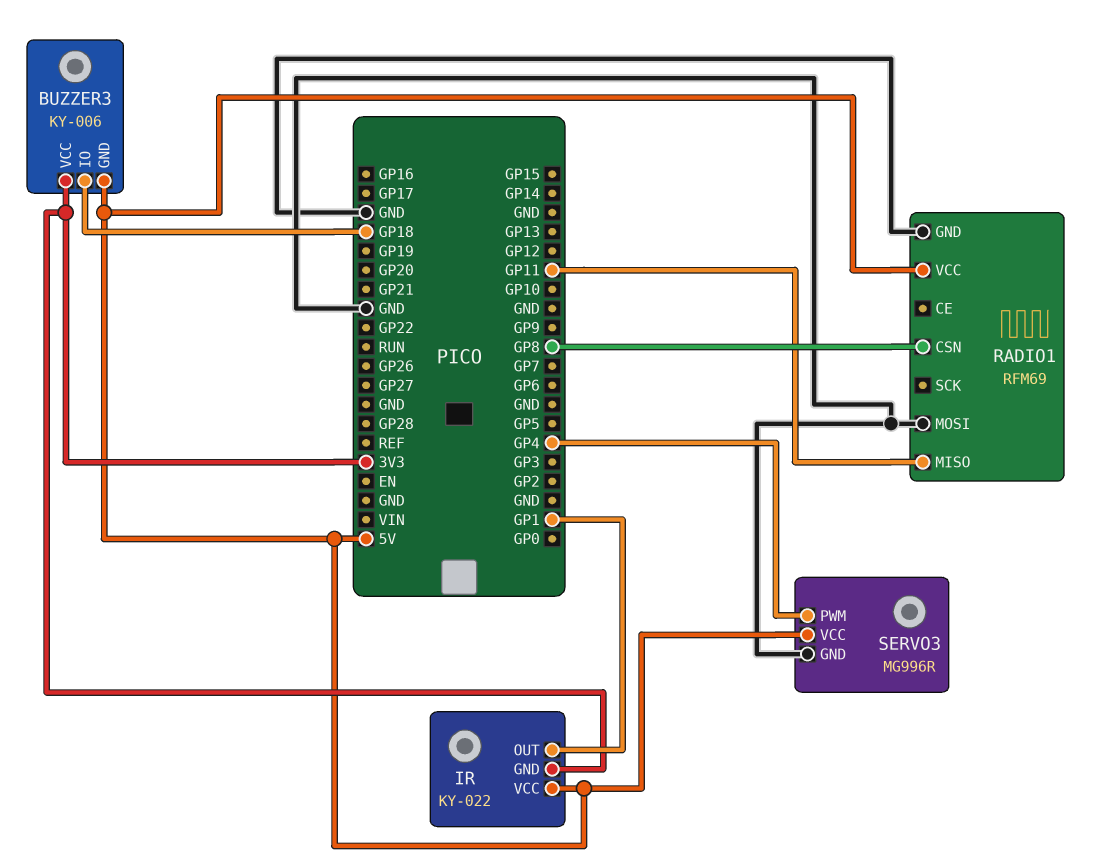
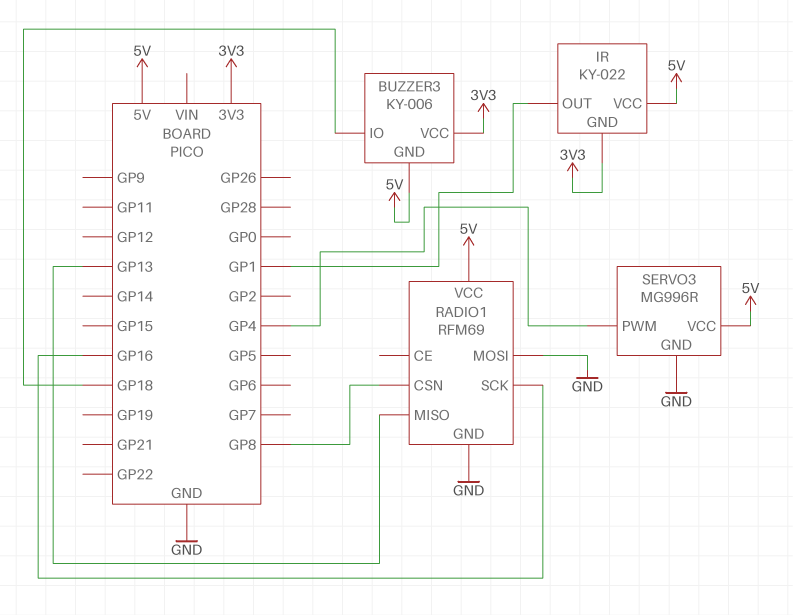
RADIO1 pin MISO: GP11 -> GP13
RADIO1 pin SCK: none -> GP16

